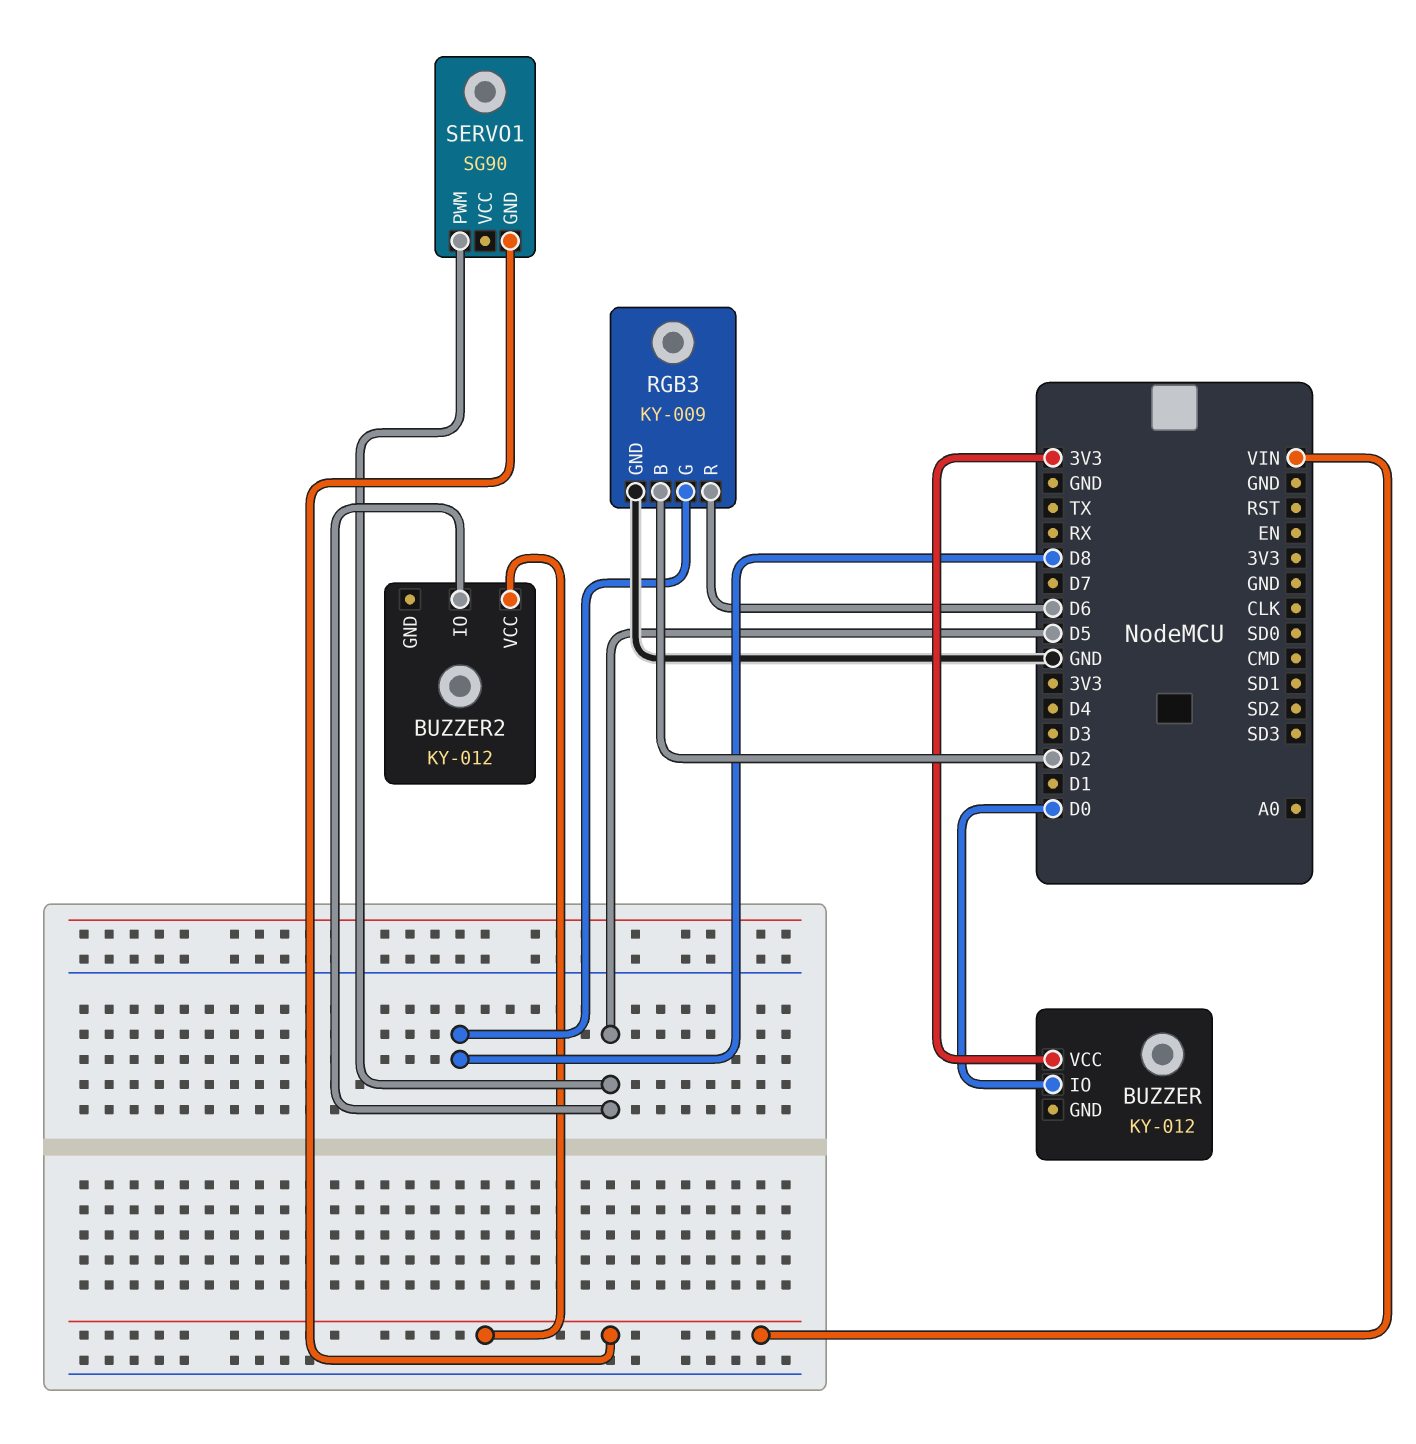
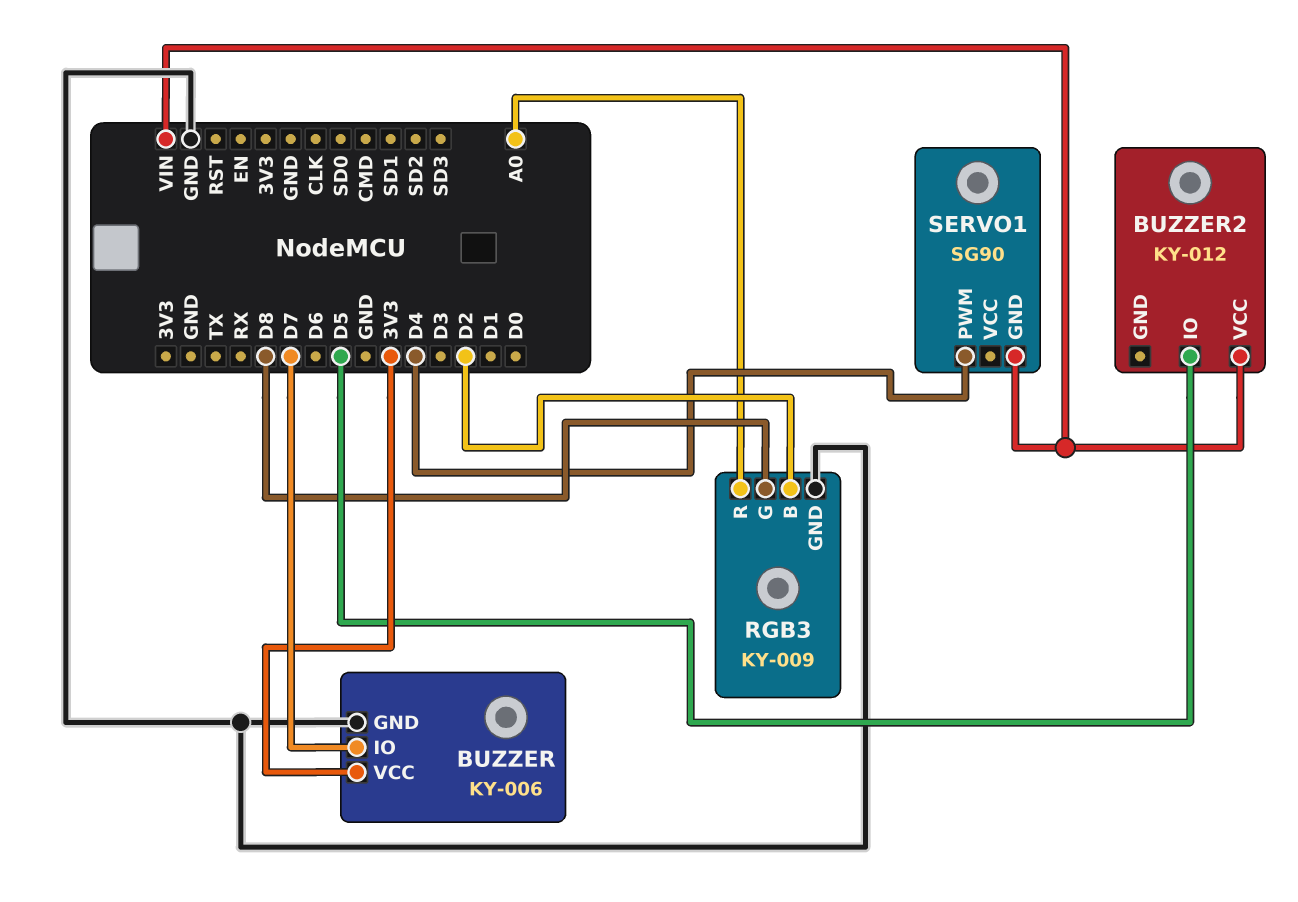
BUZZER: KY-012 -> KY-006
BUZZER pin GND: none -> GND
BUZZER pin IO: D0 -> D7
RGB3 pin R: D6 -> A0
SERVO1 pin PWM: D5 -> D4

